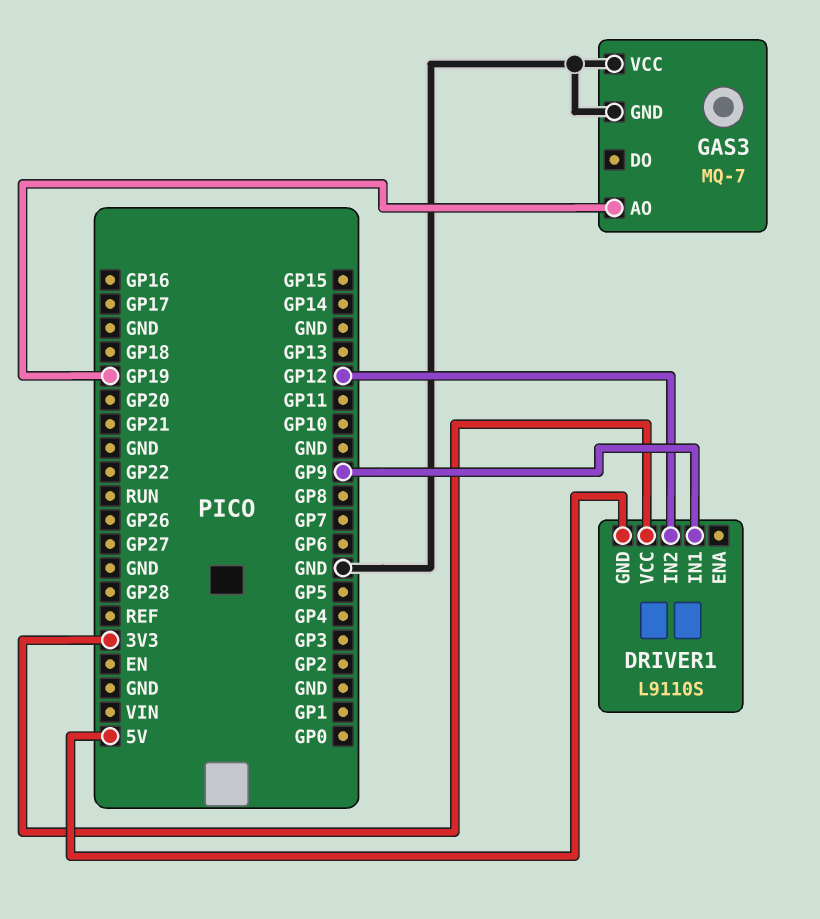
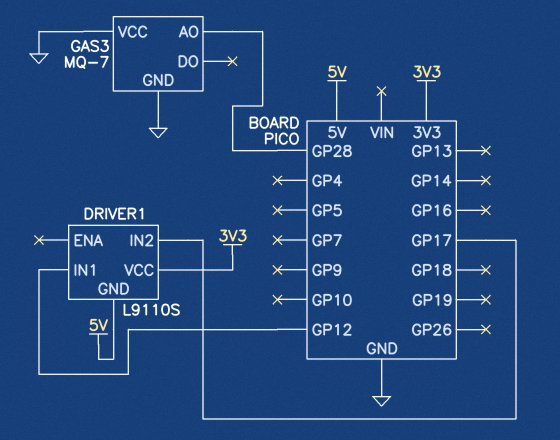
DRIVER1 pin IN1: GP9 -> GP12
DRIVER1 pin IN2: GP12 -> GP17
GAS3 pin AO: GP19 -> GP28

